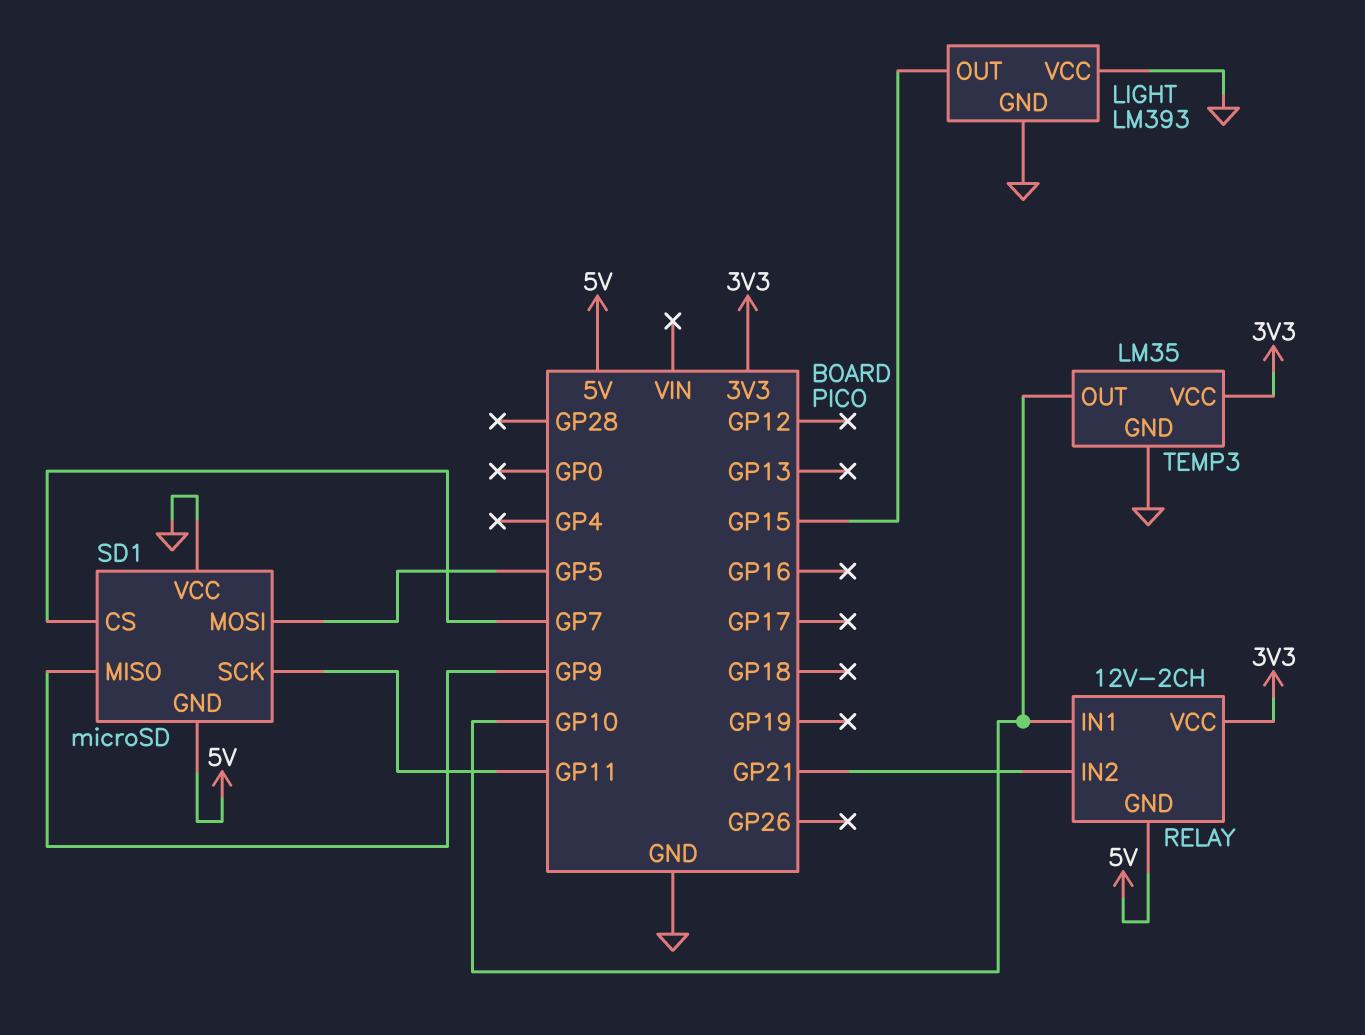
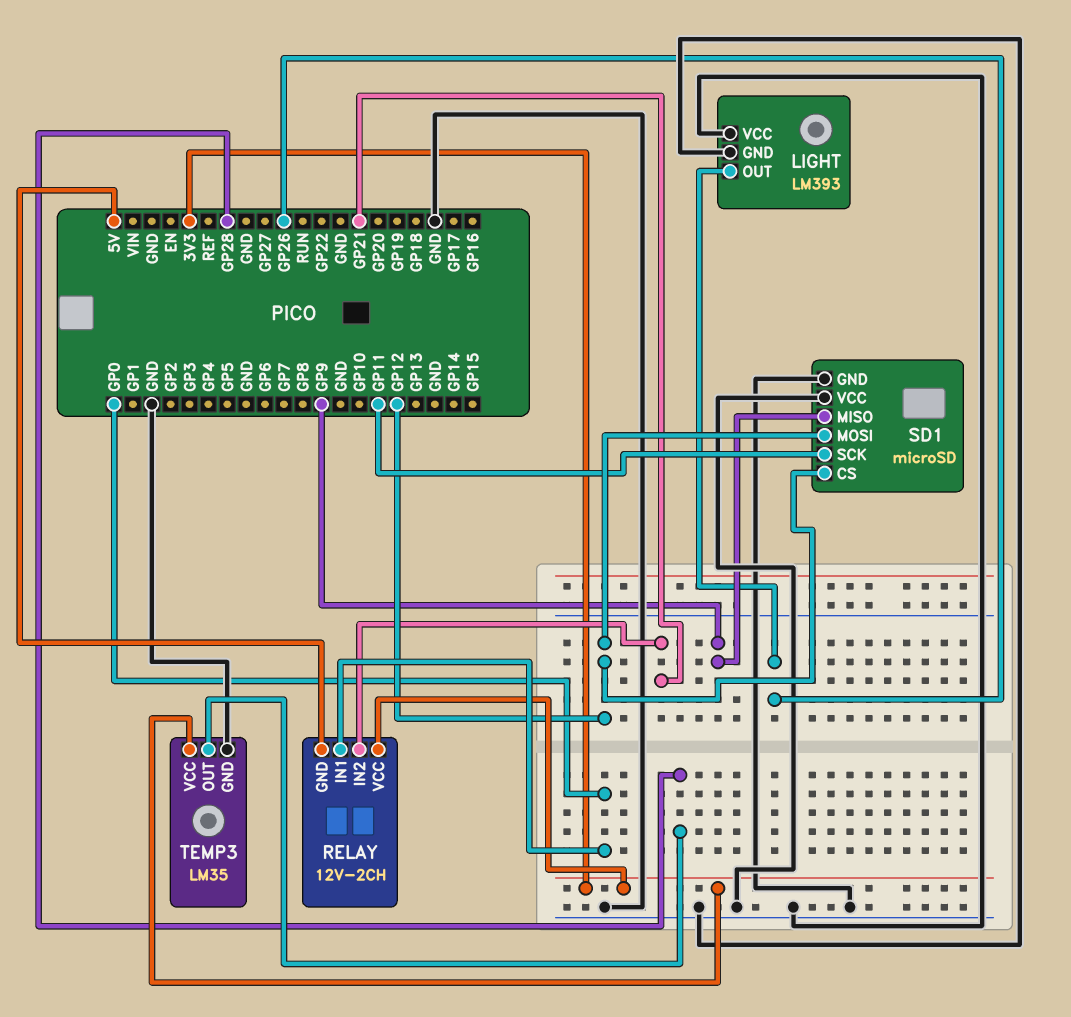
LIGHT pin OUT: GP15 -> GP26
RELAY pin IN1: GP10 -> GP0
SD1 pin CS: GP7 -> GP12
SD1 pin GND: 5V -> GND
SD1 pin MOSI: GP5 -> GP12
TEMP3 pin OUT: GP10 -> GP28

